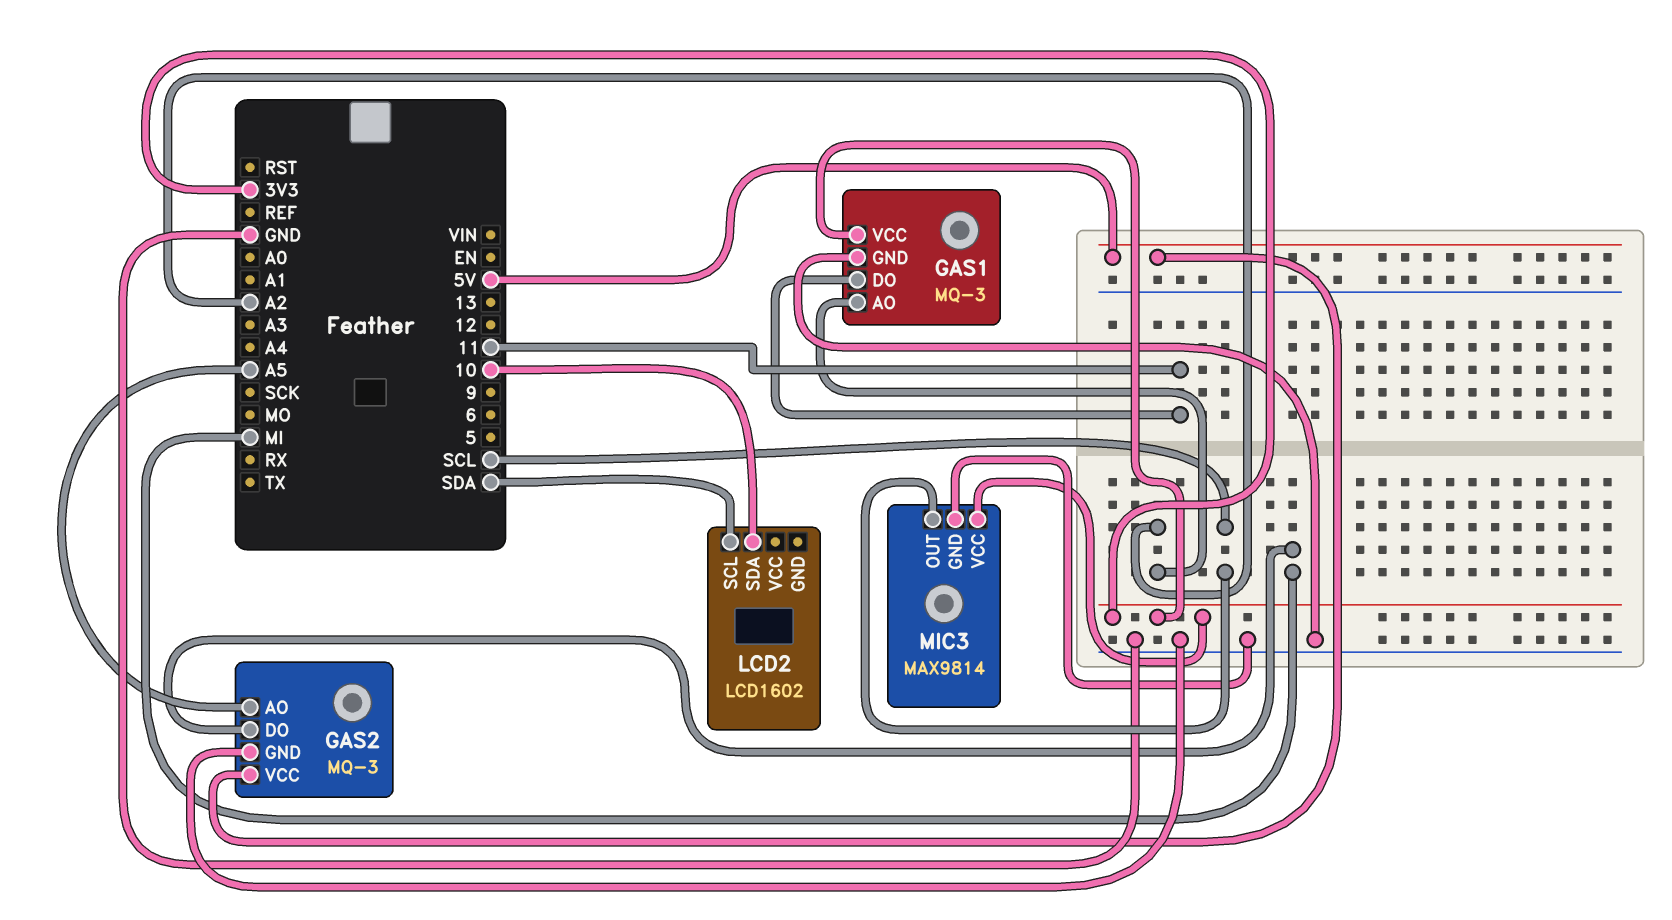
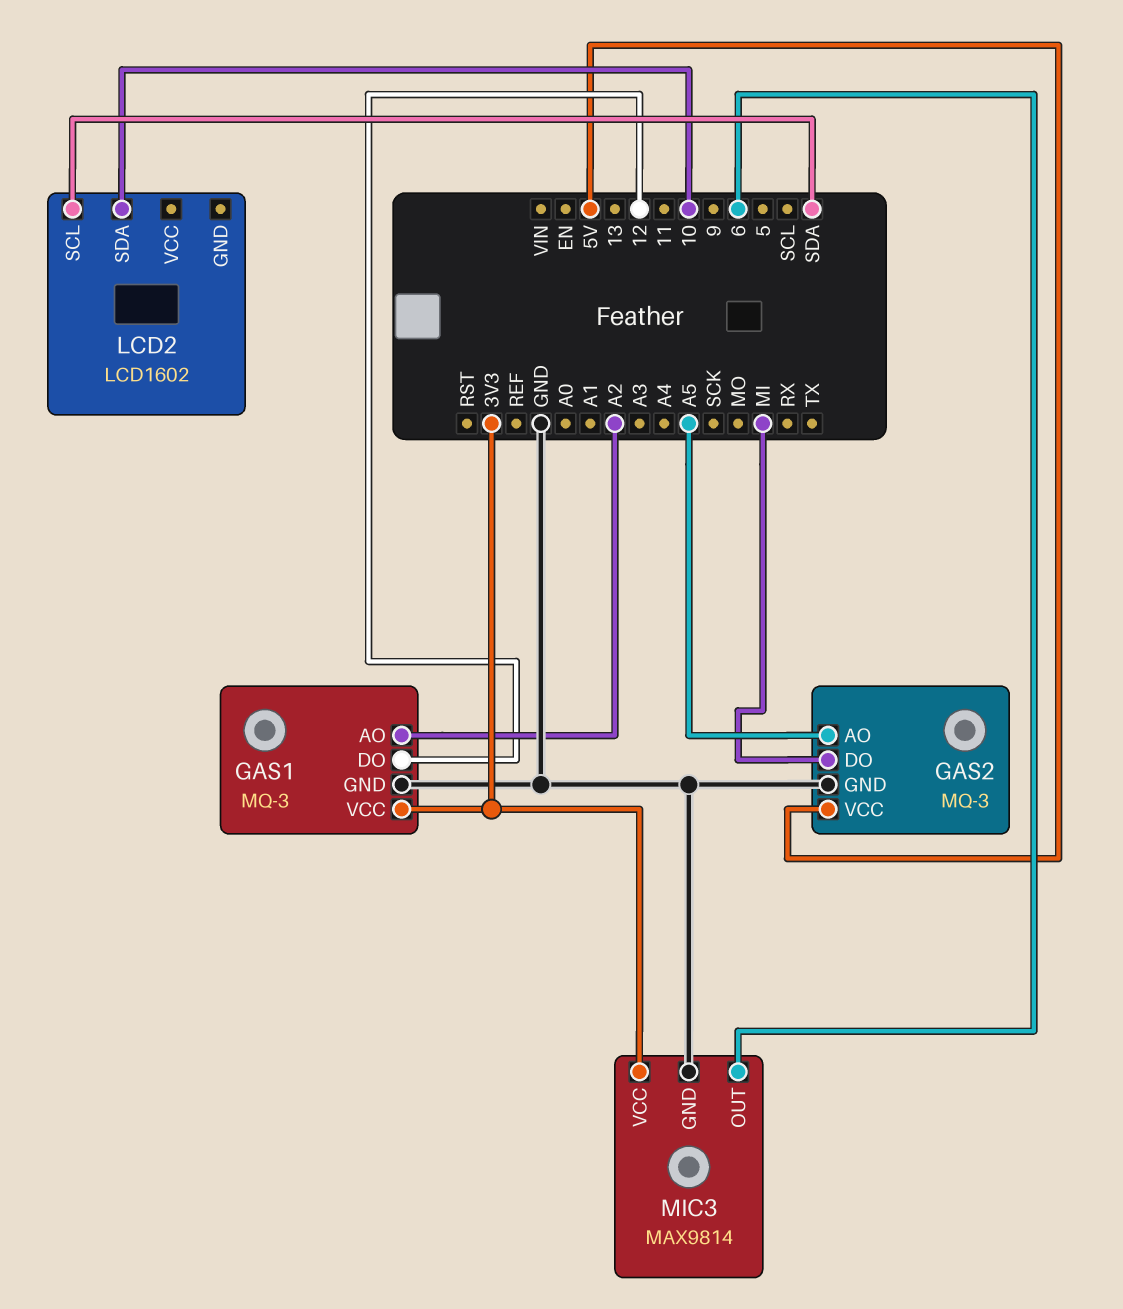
GAS1 pin DO: 11 -> 12
MIC3 pin OUT: SCL -> 6

